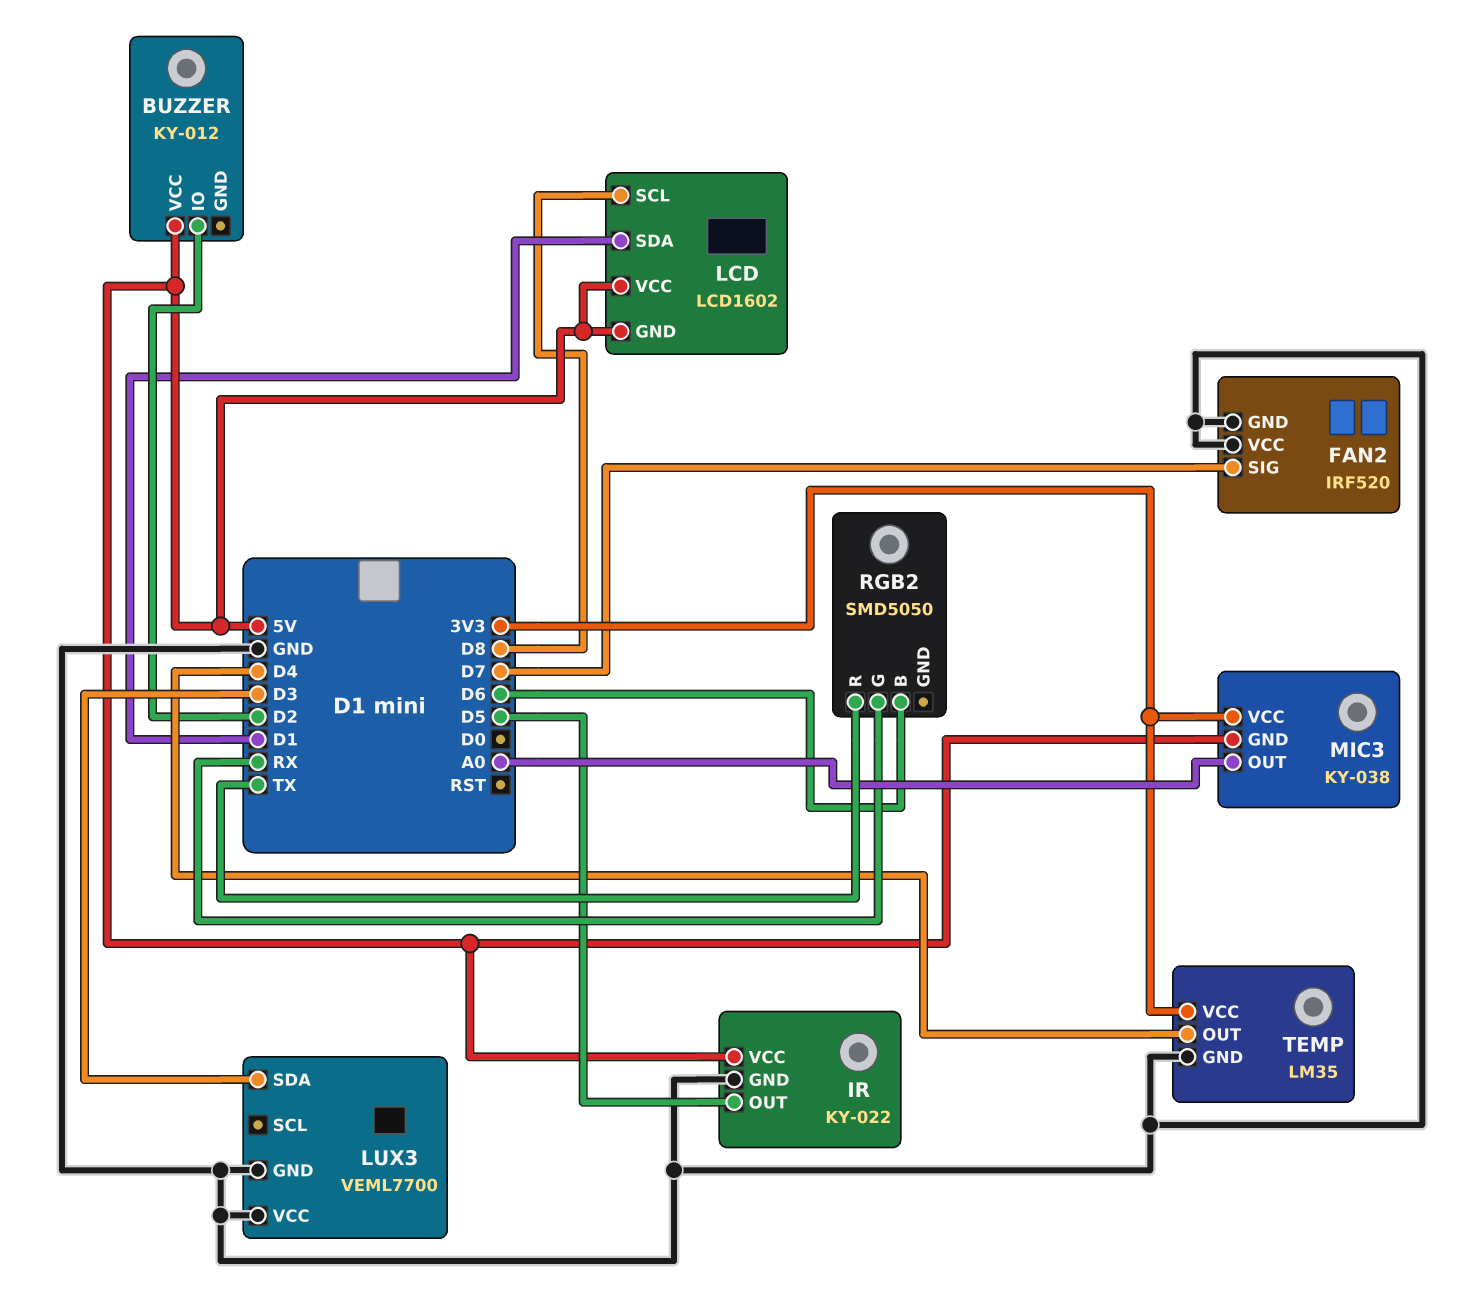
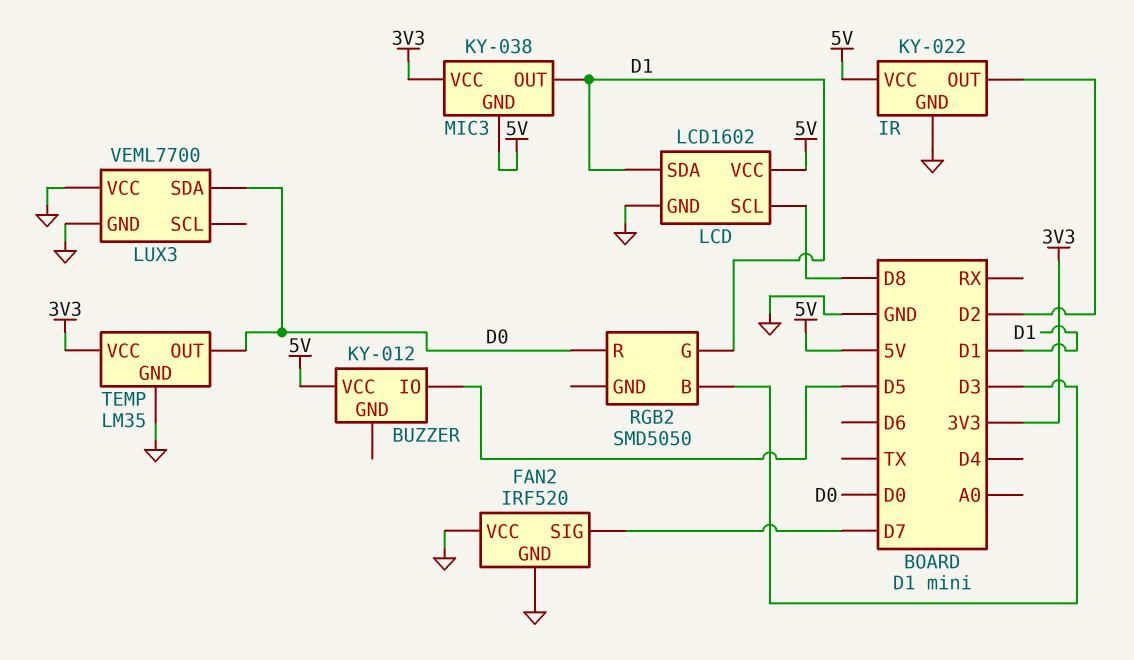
BUZZER pin IO: D2 -> D5
IR pin OUT: D5 -> D2
LCD pin GND: 5V -> GND
LUX3 pin SDA: D3 -> D0
MIC3 pin OUT: A0 -> D1
RGB2 pin B: D6 -> D3
RGB2 pin G: RX -> D1
RGB2 pin R: TX -> D0
TEMP pin OUT: D4 -> D0

